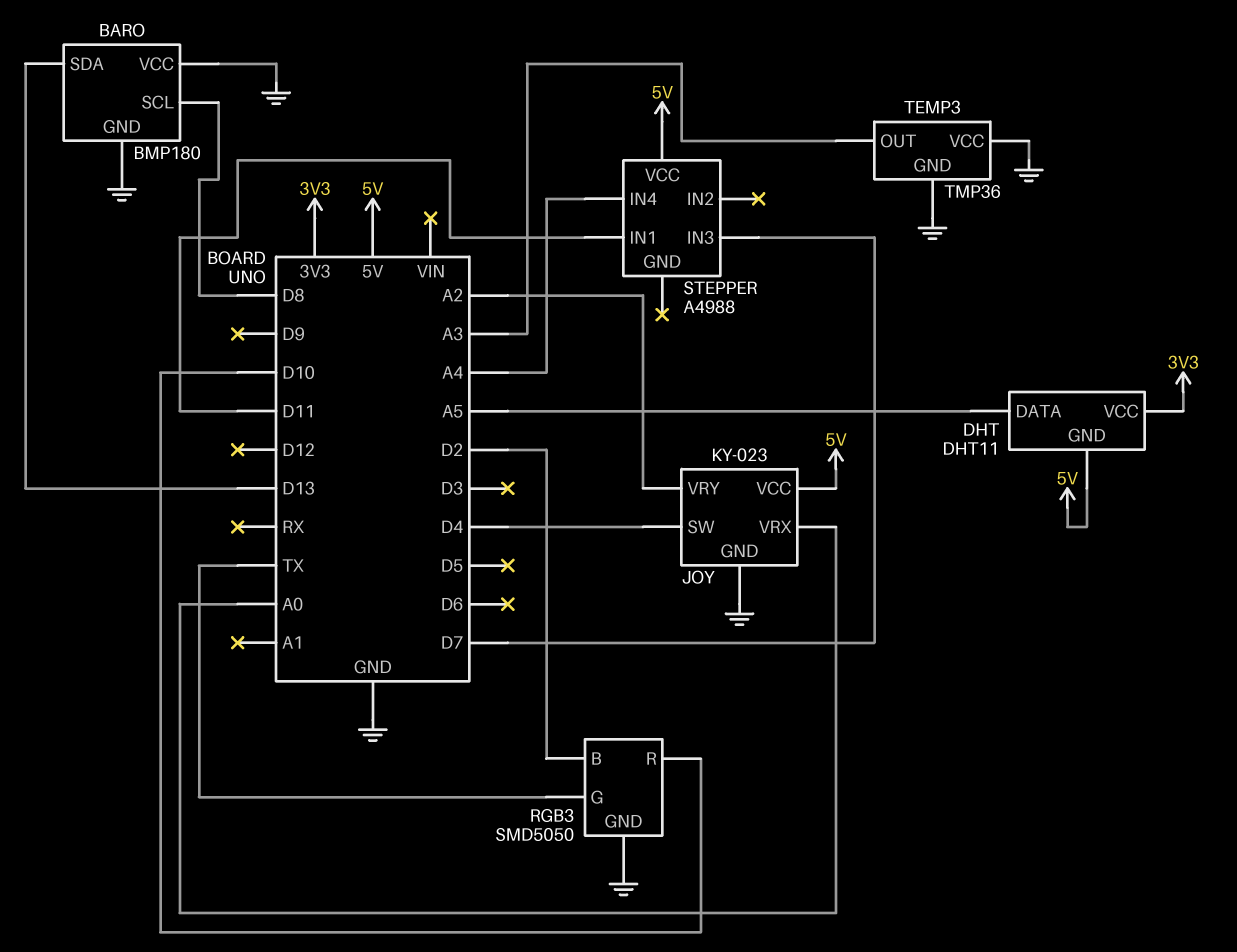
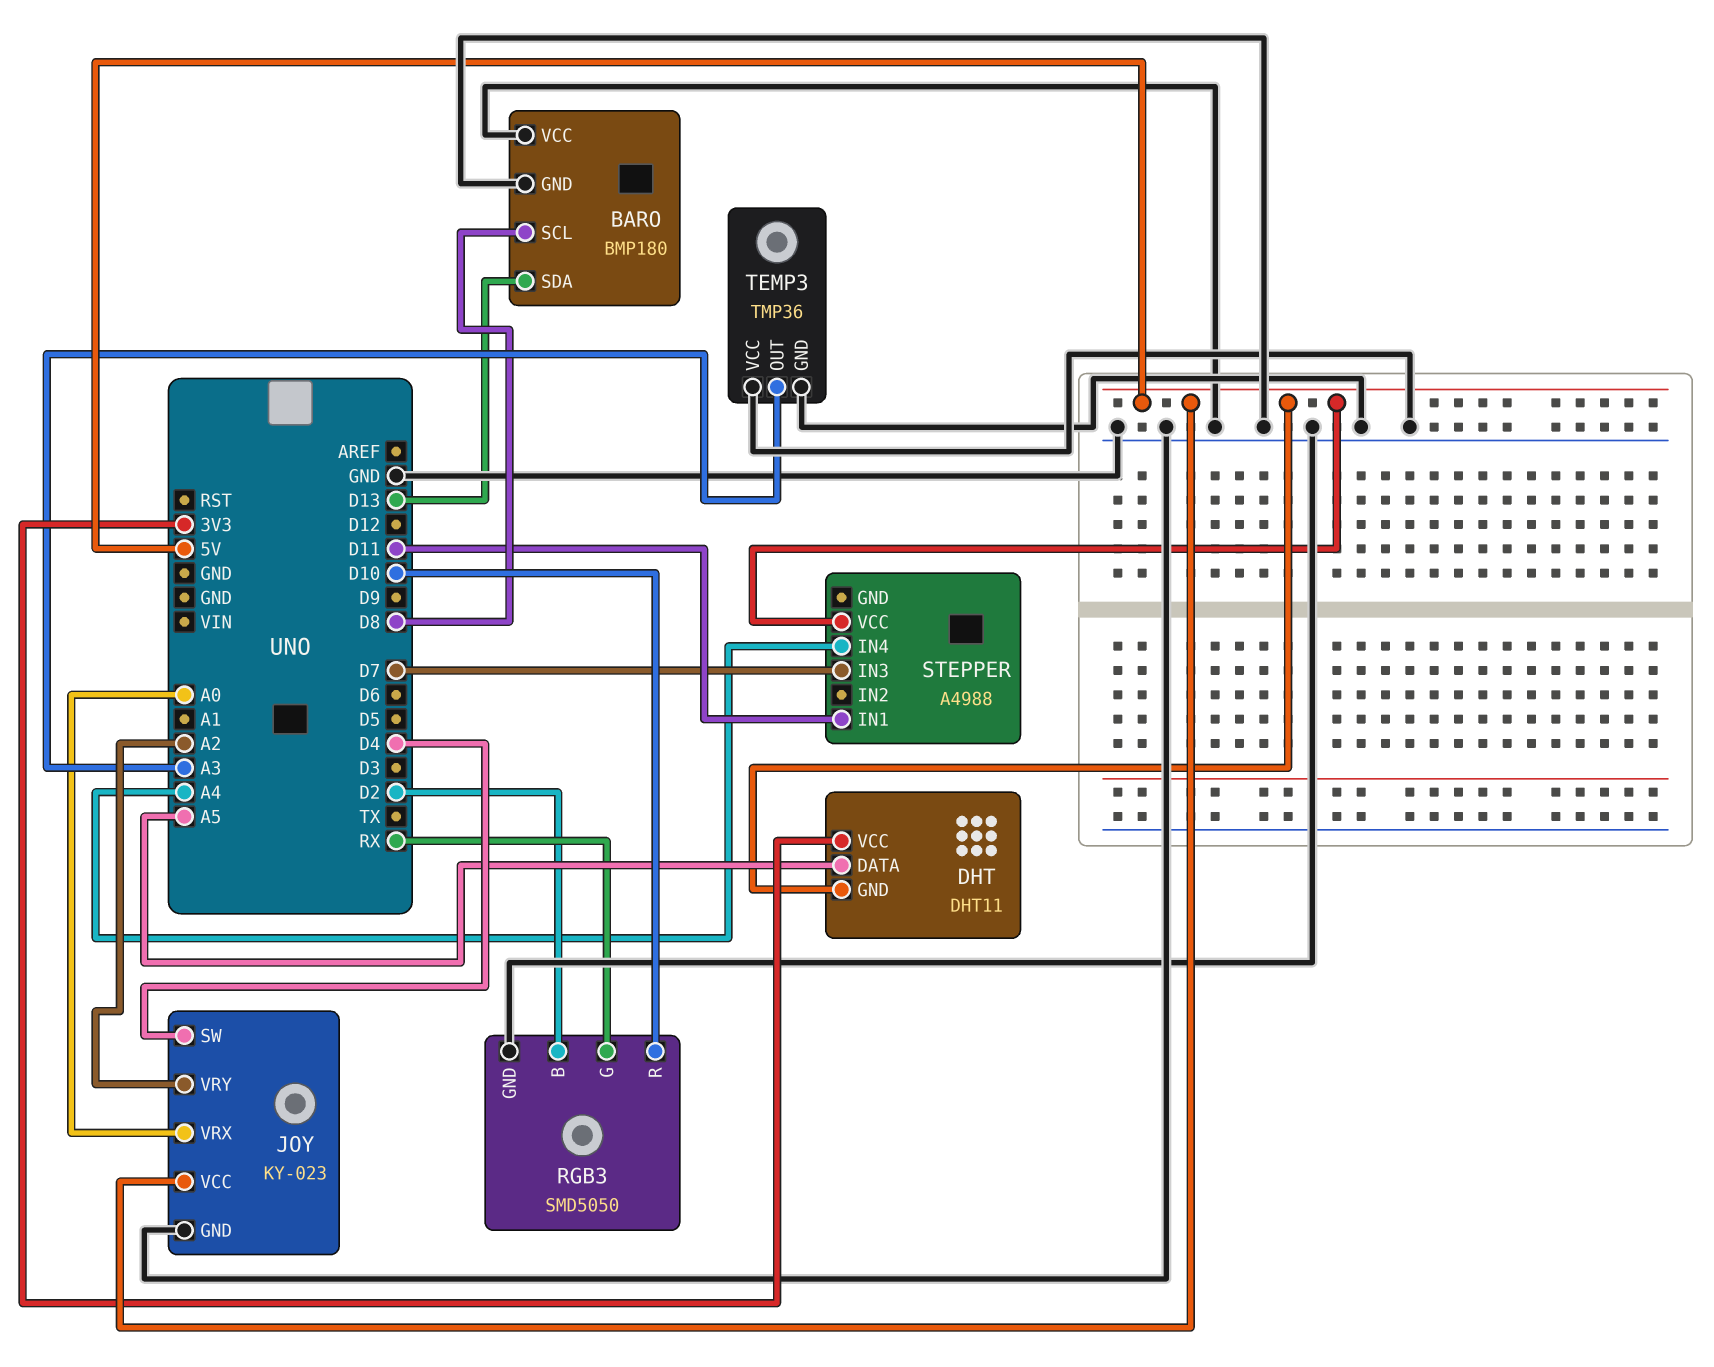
RGB3 pin G: TX -> RX

